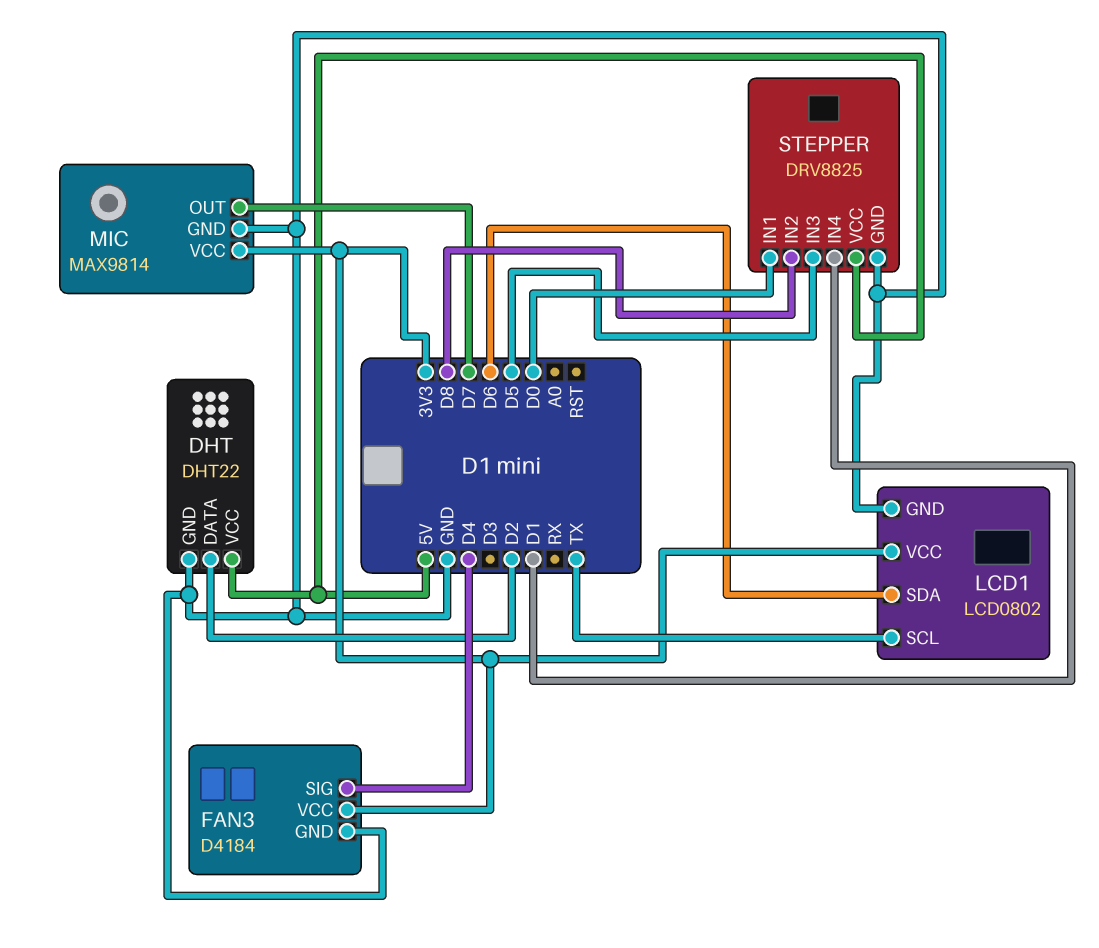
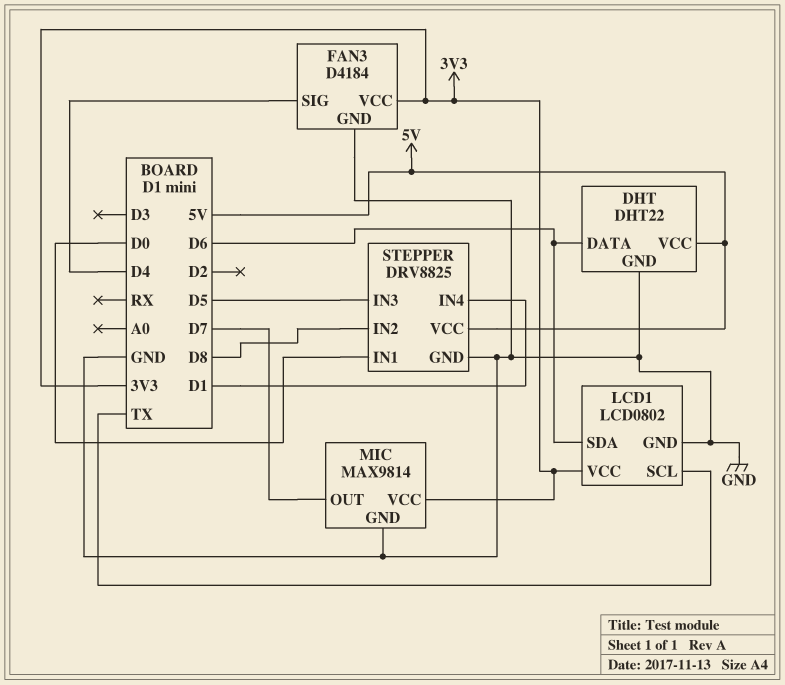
DHT pin DATA: D2 -> D6

